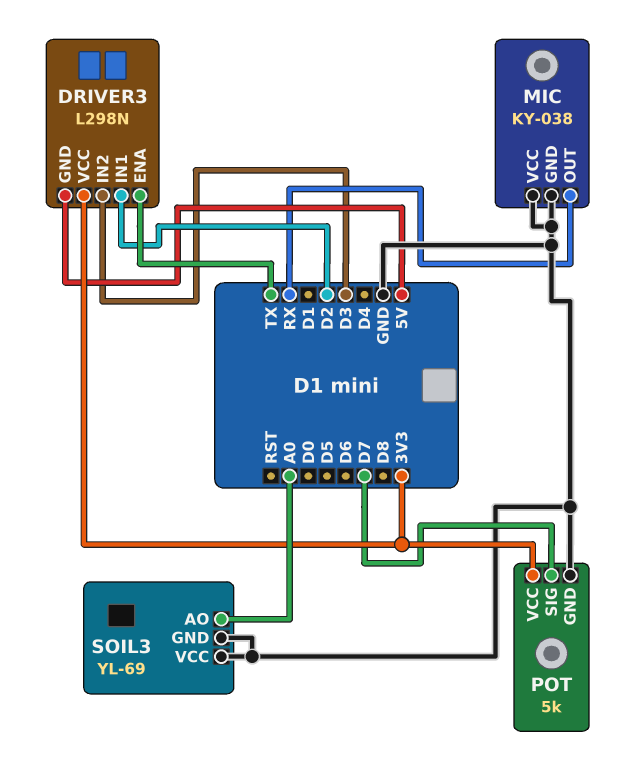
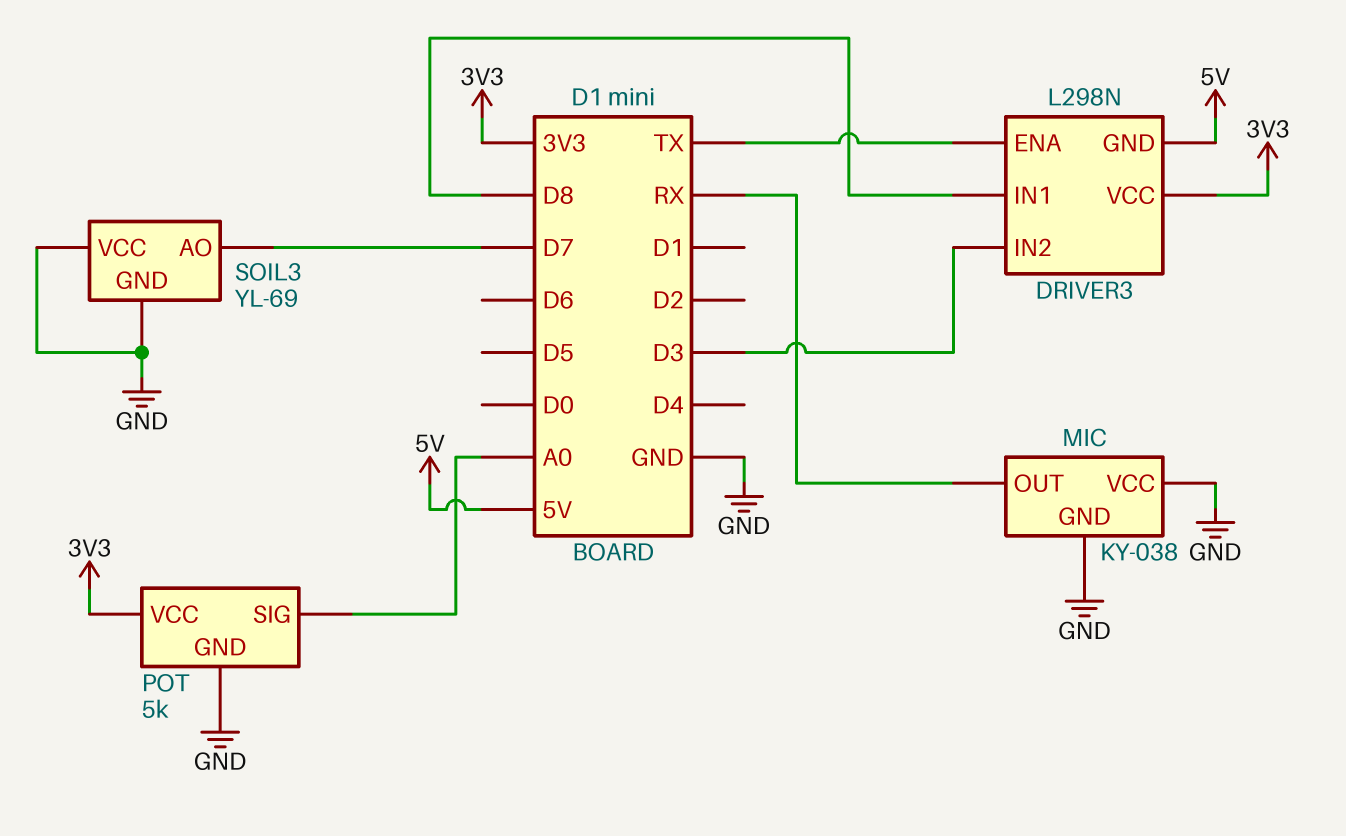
DRIVER3 pin IN1: D2 -> D8
POT pin SIG: D7 -> A0
SOIL3 pin AO: A0 -> D7

